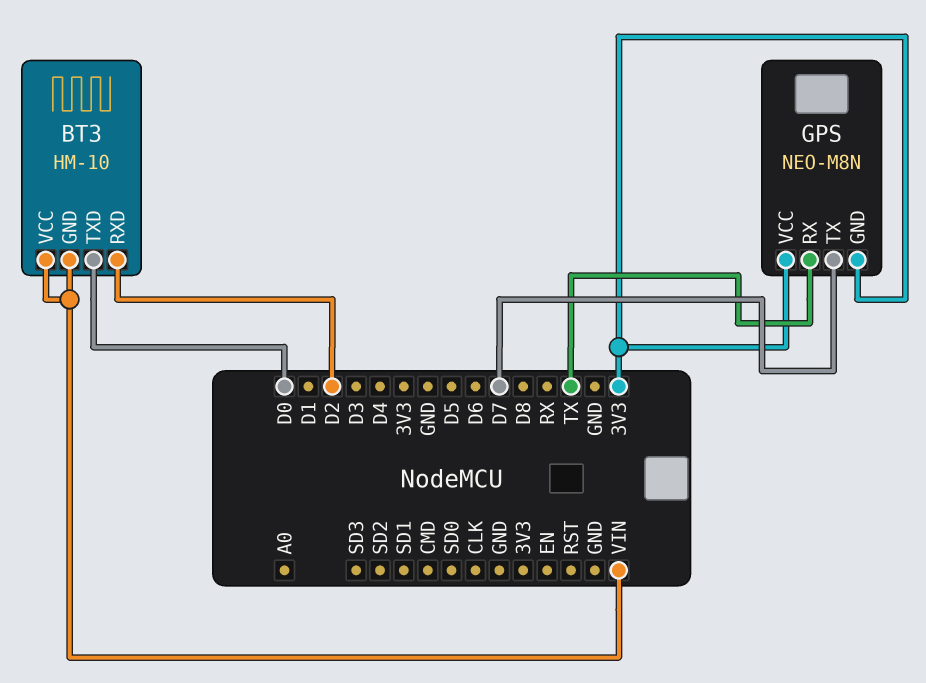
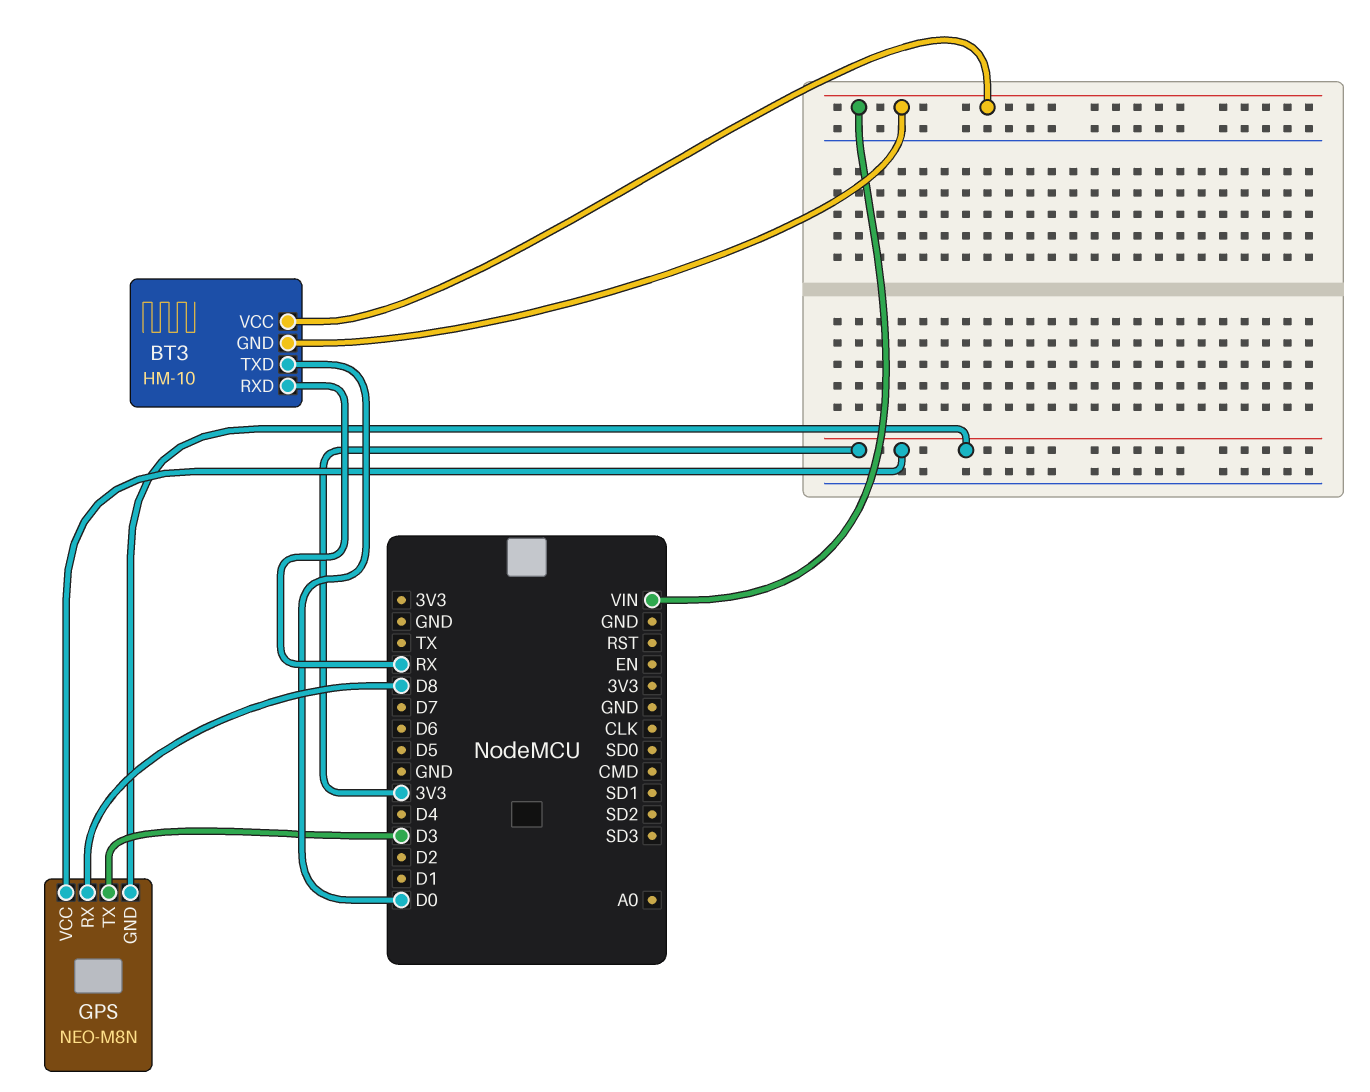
BT3 pin RXD: D2 -> RX
GPS pin RX: TX -> D8
GPS pin TX: D7 -> D3

